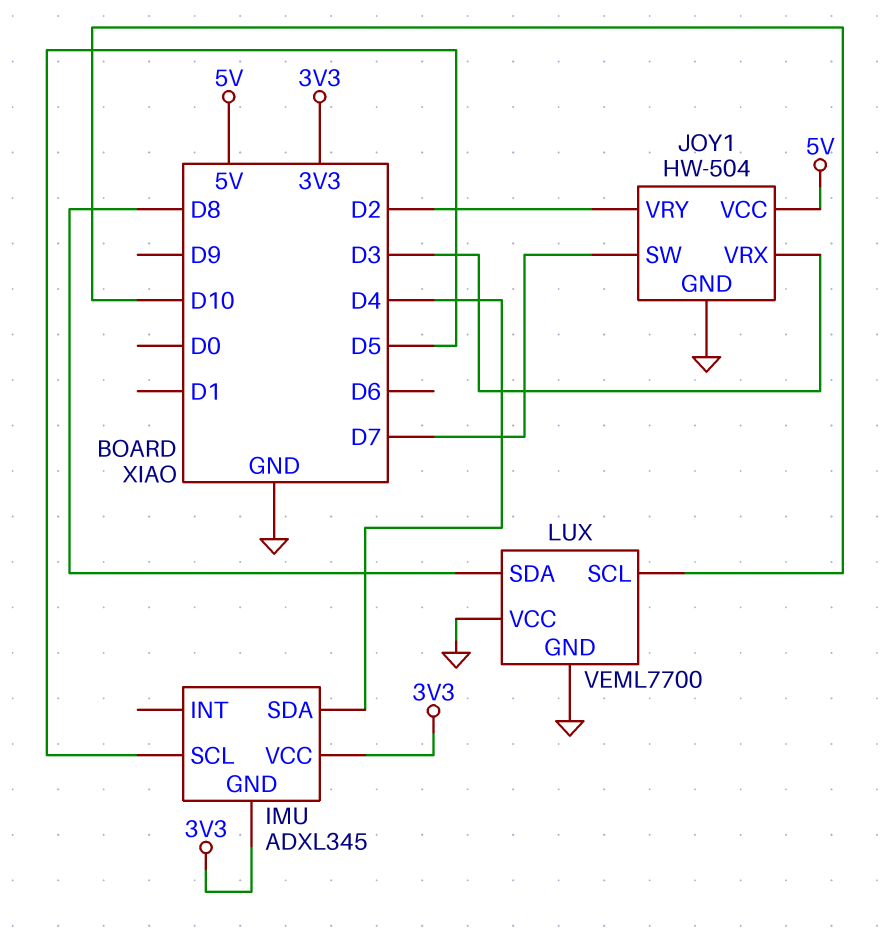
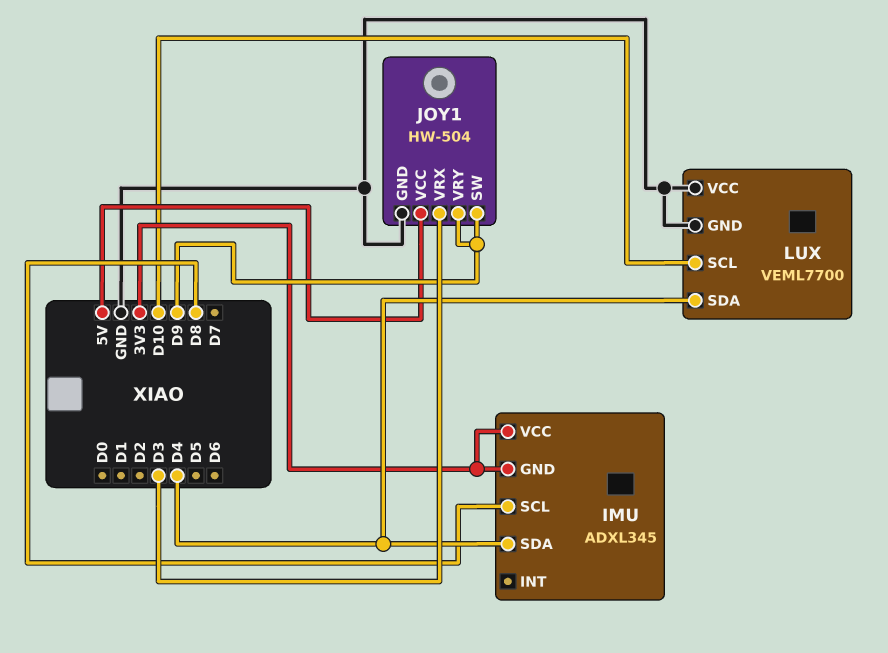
IMU pin SCL: D5 -> D8
JOY1 pin SW: D7 -> D9
JOY1 pin VRY: D2 -> D9
LUX pin SDA: D8 -> D4

